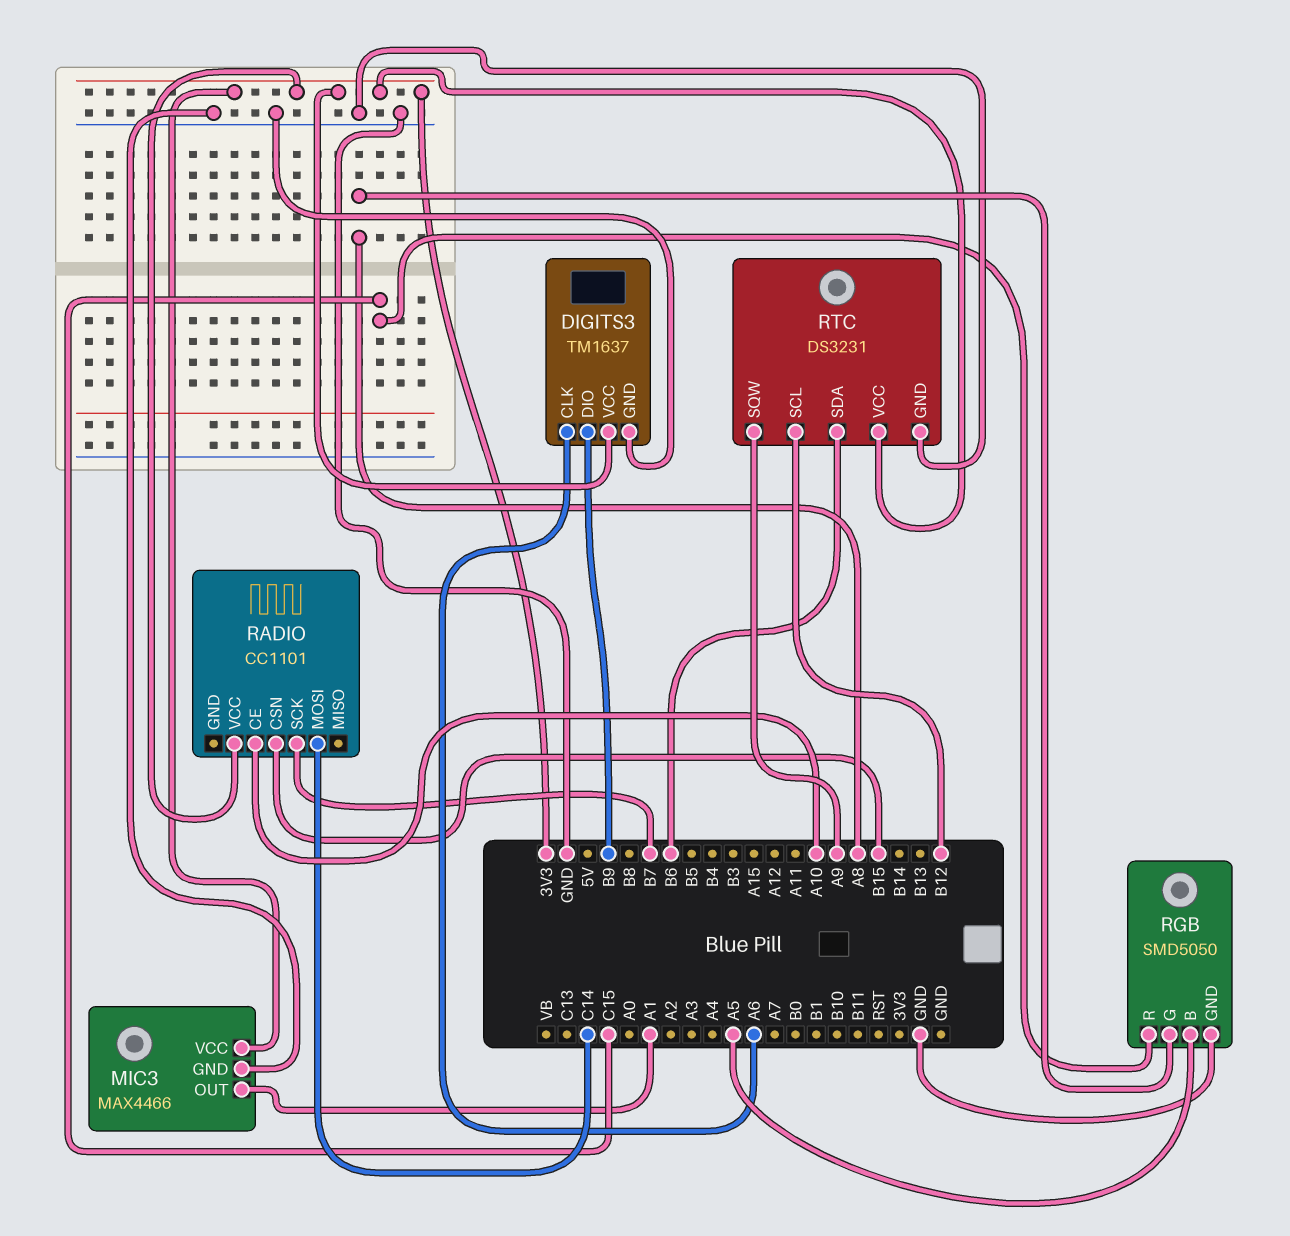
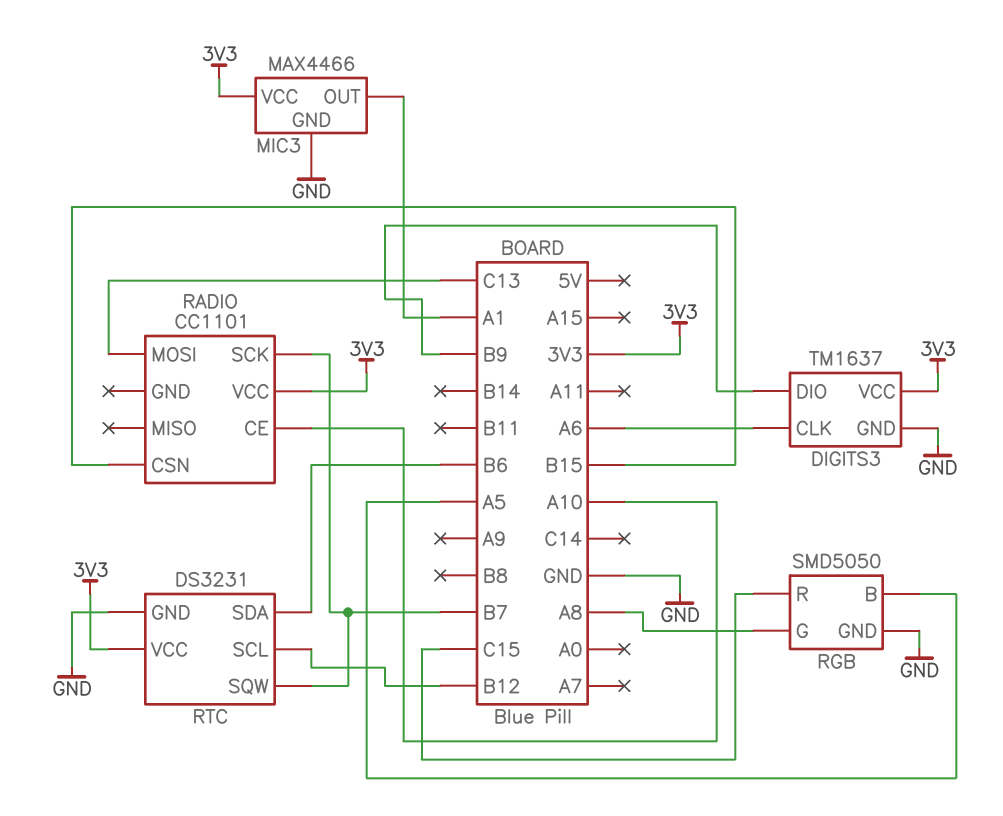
RADIO pin MOSI: C14 -> C13
RTC pin SQW: A9 -> B7

